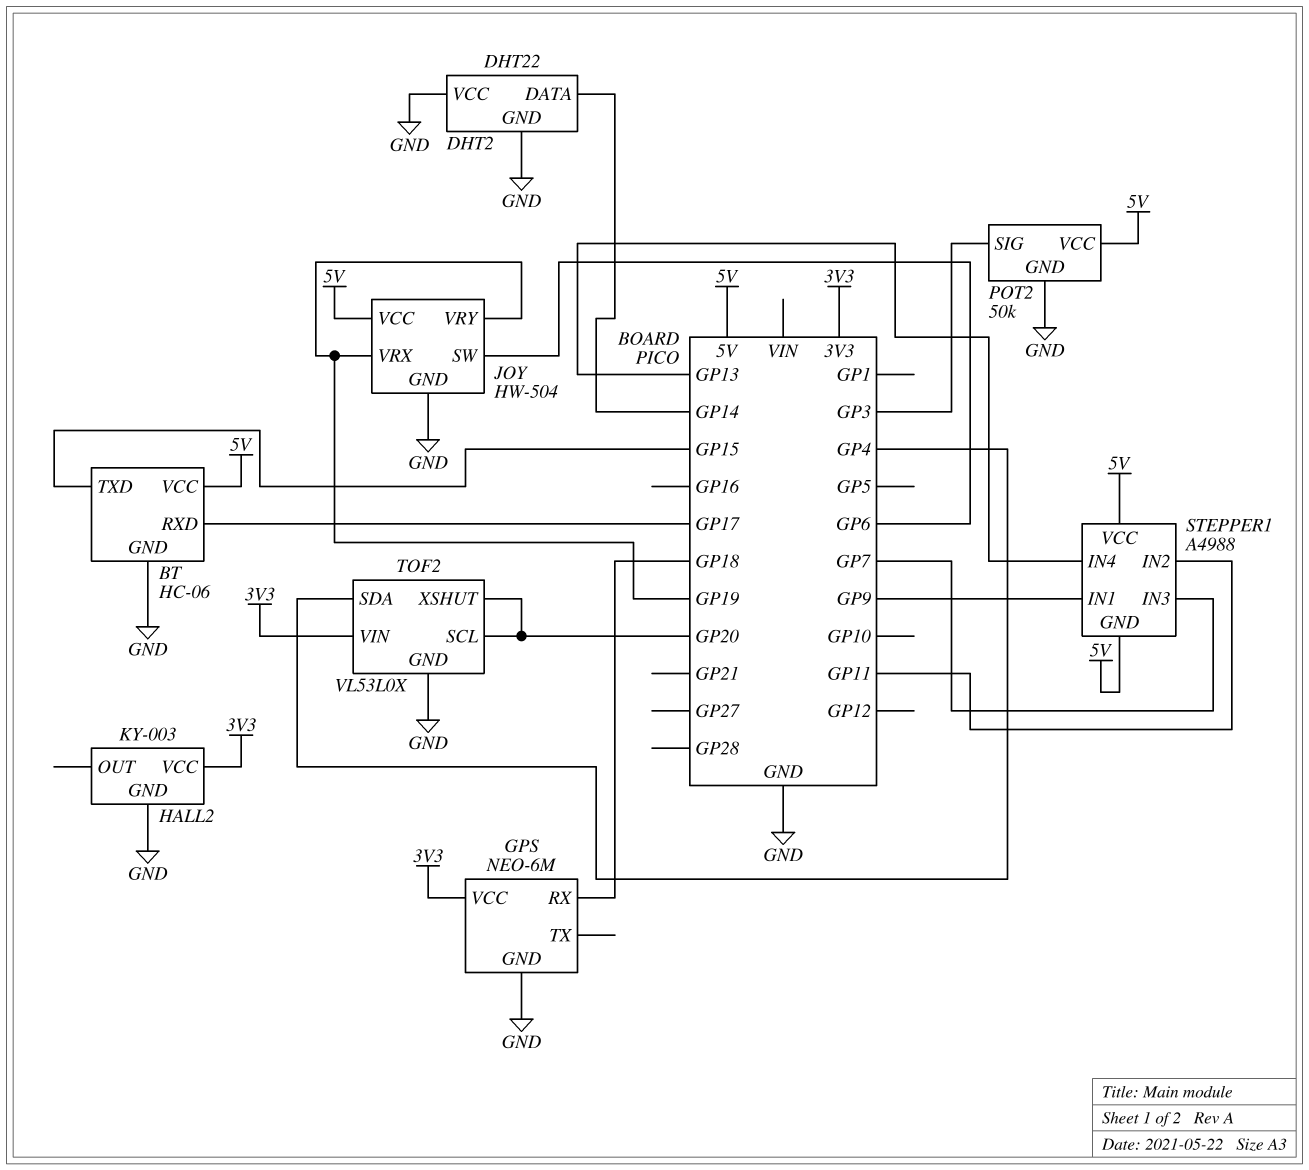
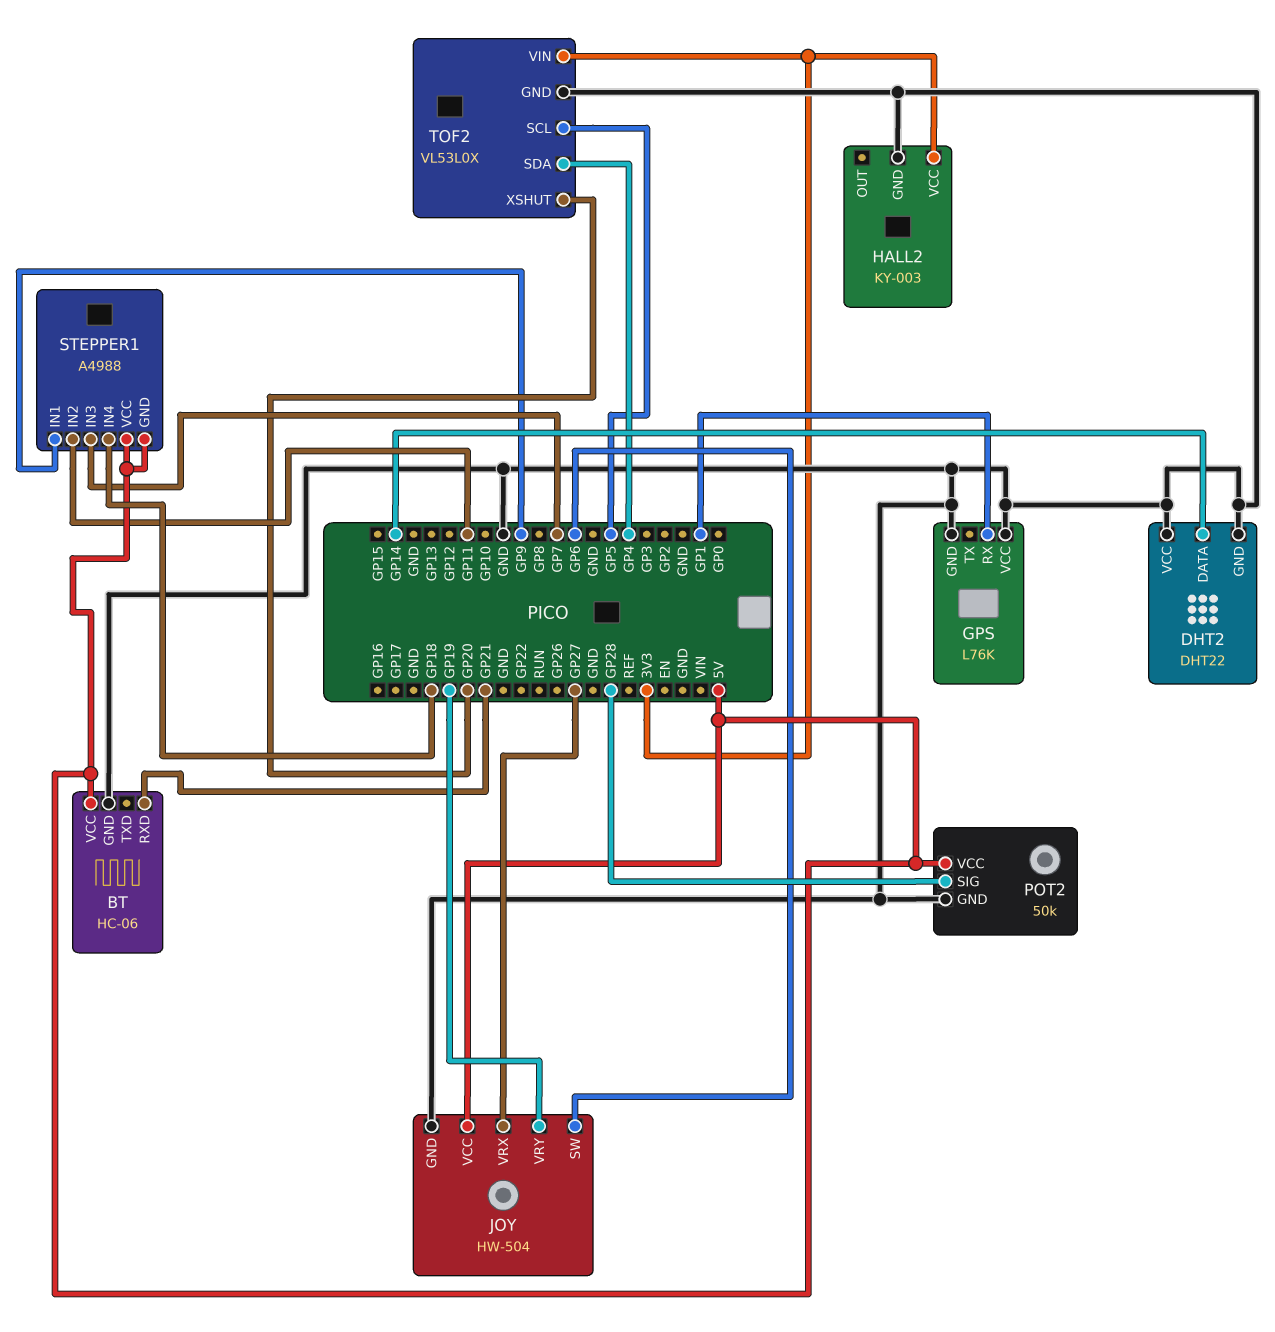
BT pin RXD: GP17 -> GP21
BT pin TXD: GP15 -> none
GPS: NEO-6M -> L76K
GPS pin RX: GP18 -> GP1
GPS pin VCC: 3V3 -> GND
JOY pin VRX: GP19 -> GP27
POT2 pin SIG: GP3 -> GP28
STEPPER1 pin IN4: GP13 -> GP18
TOF2 pin SCL: GP20 -> GP5

